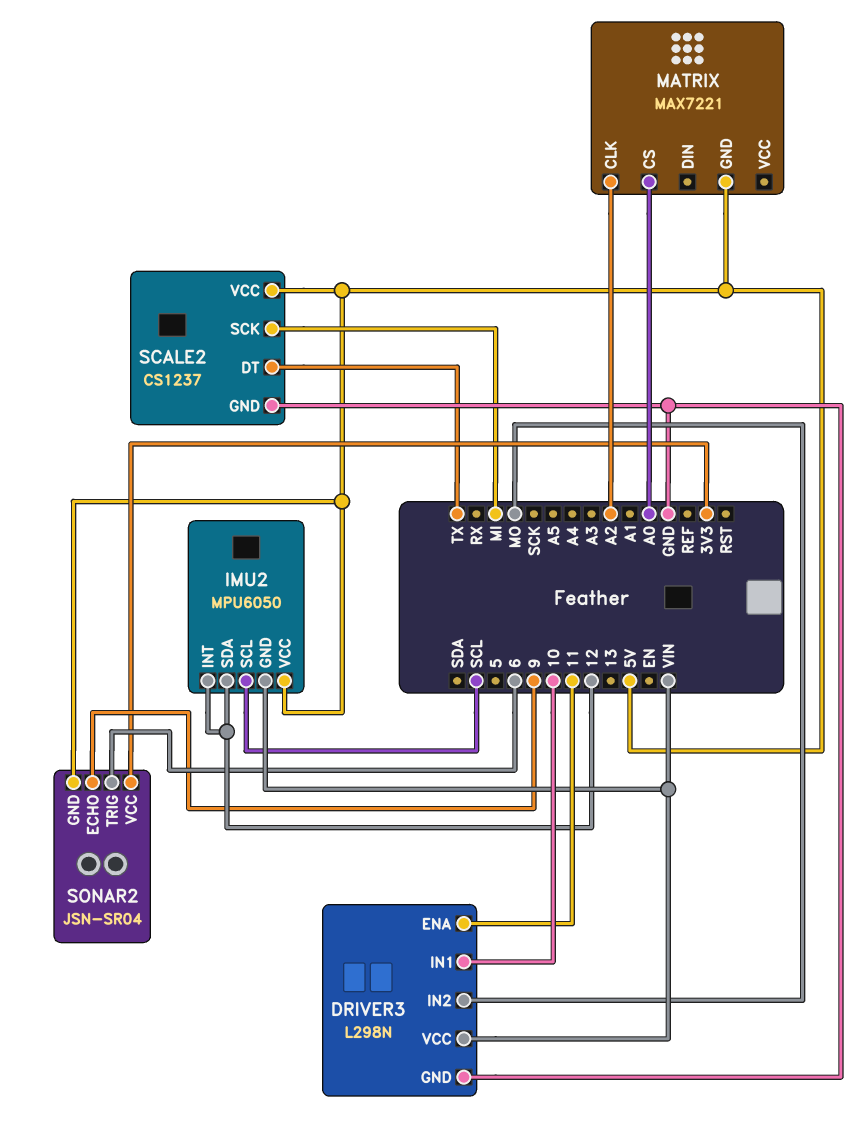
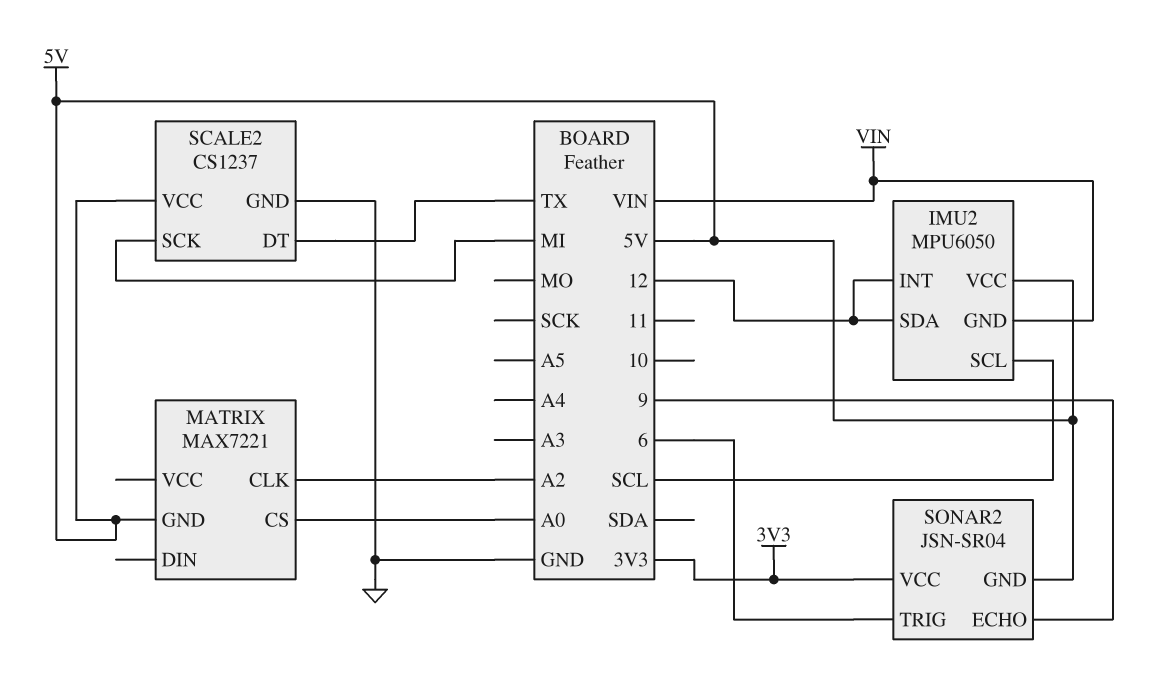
DRIVER3: L298N -> none
DRIVER3 pin ENA: 11 -> none
DRIVER3 pin GND: GND -> none
DRIVER3 pin IN1: 10 -> none
DRIVER3 pin IN2: MO -> none
DRIVER3 pin VCC: VIN -> none

